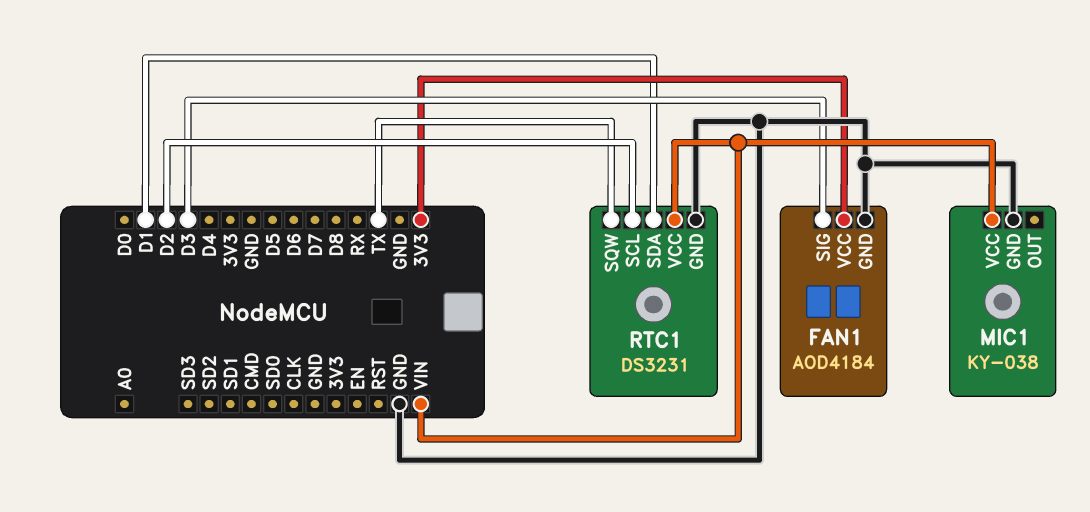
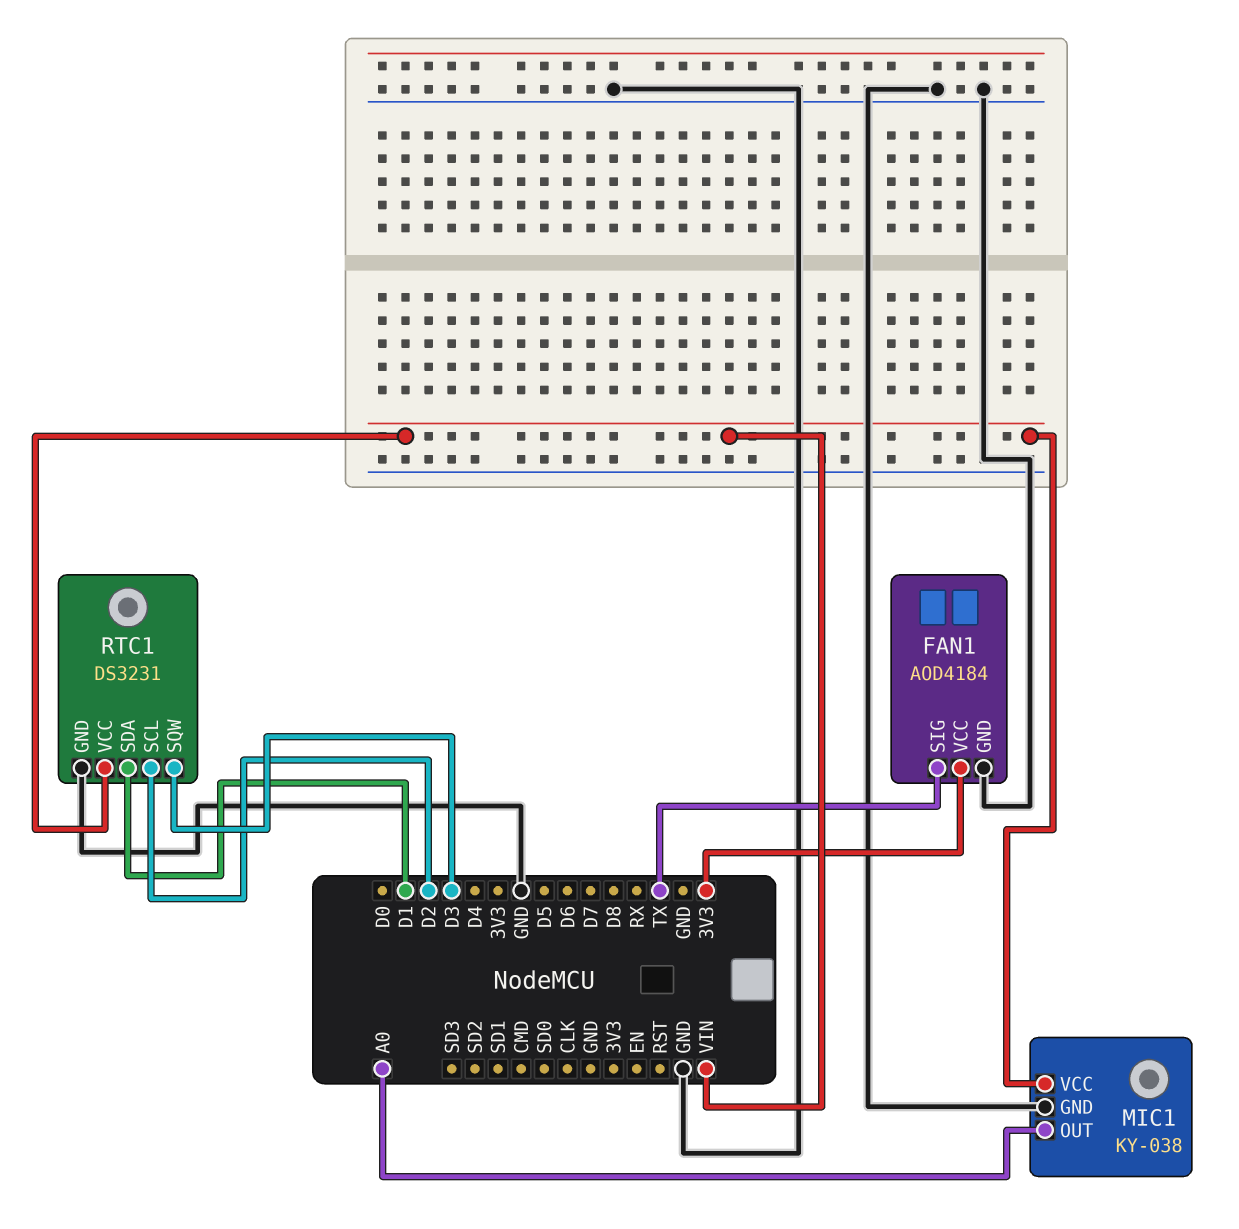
FAN1 pin SIG: D3 -> TX
MIC1 pin OUT: none -> A0
RTC1 pin SQW: TX -> D3

